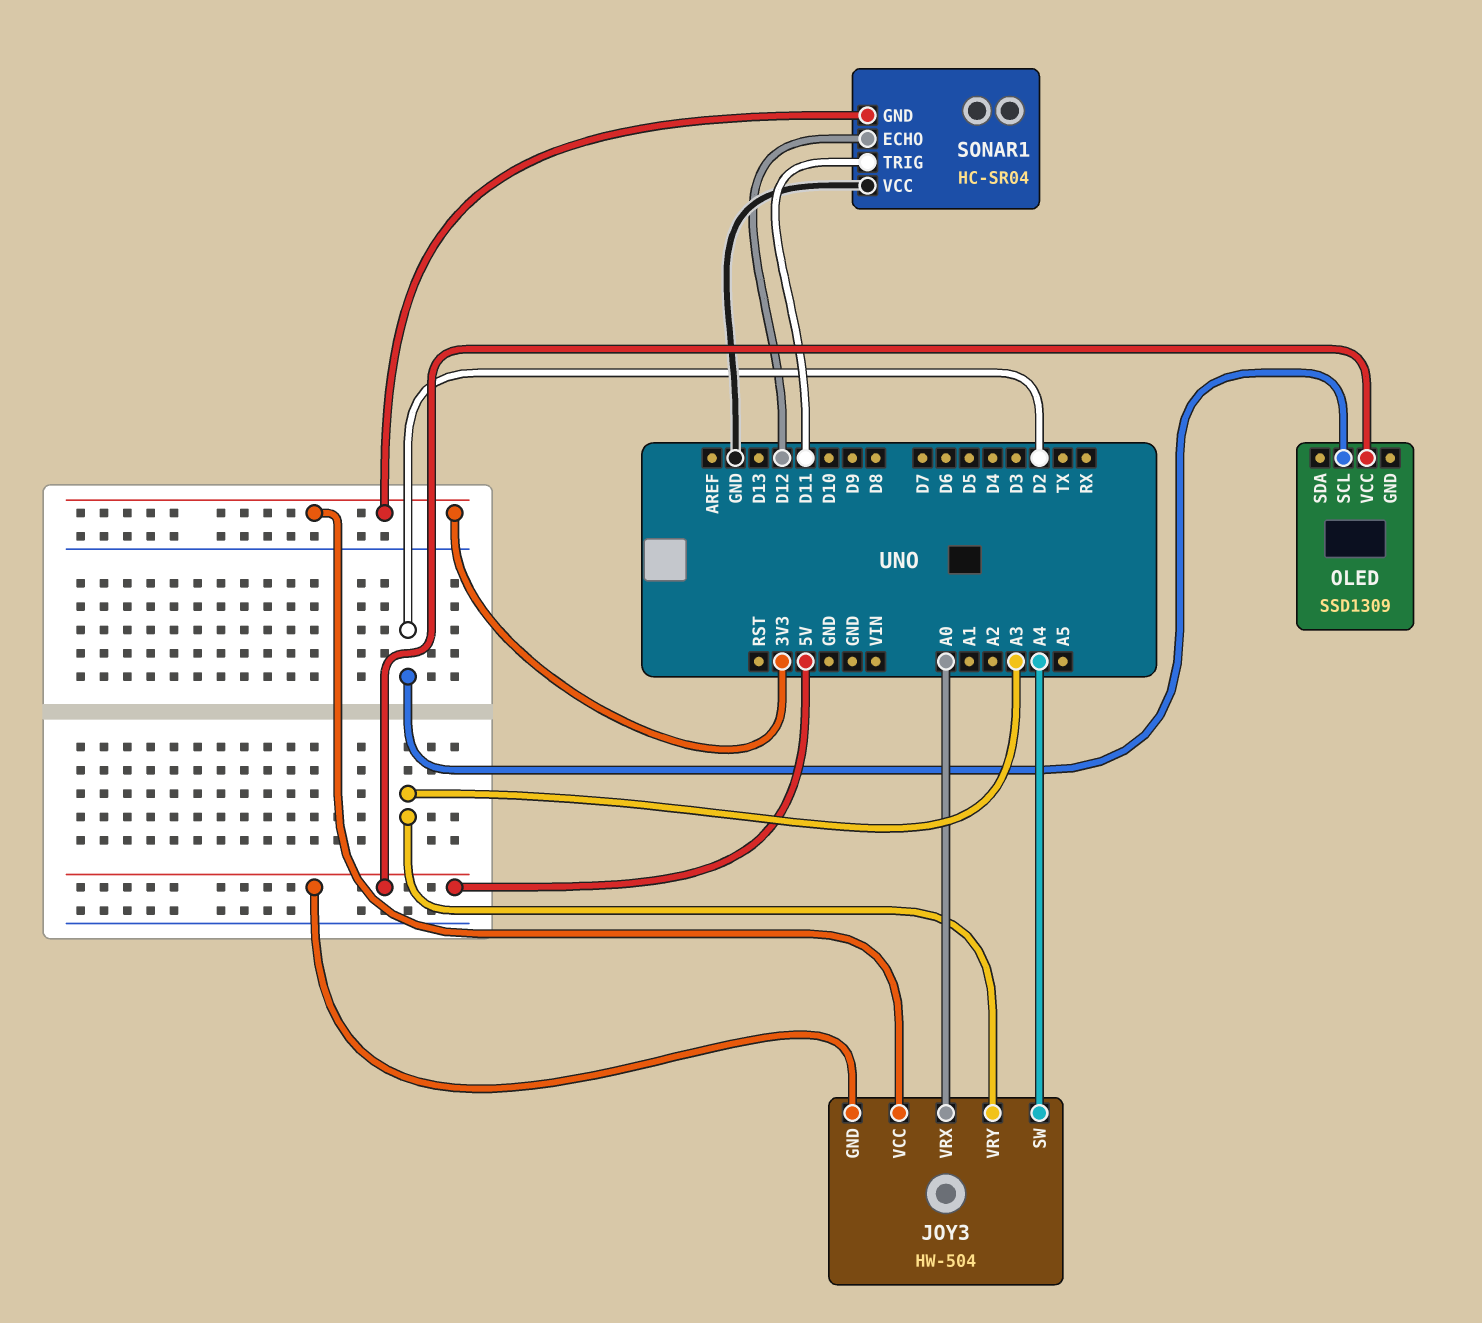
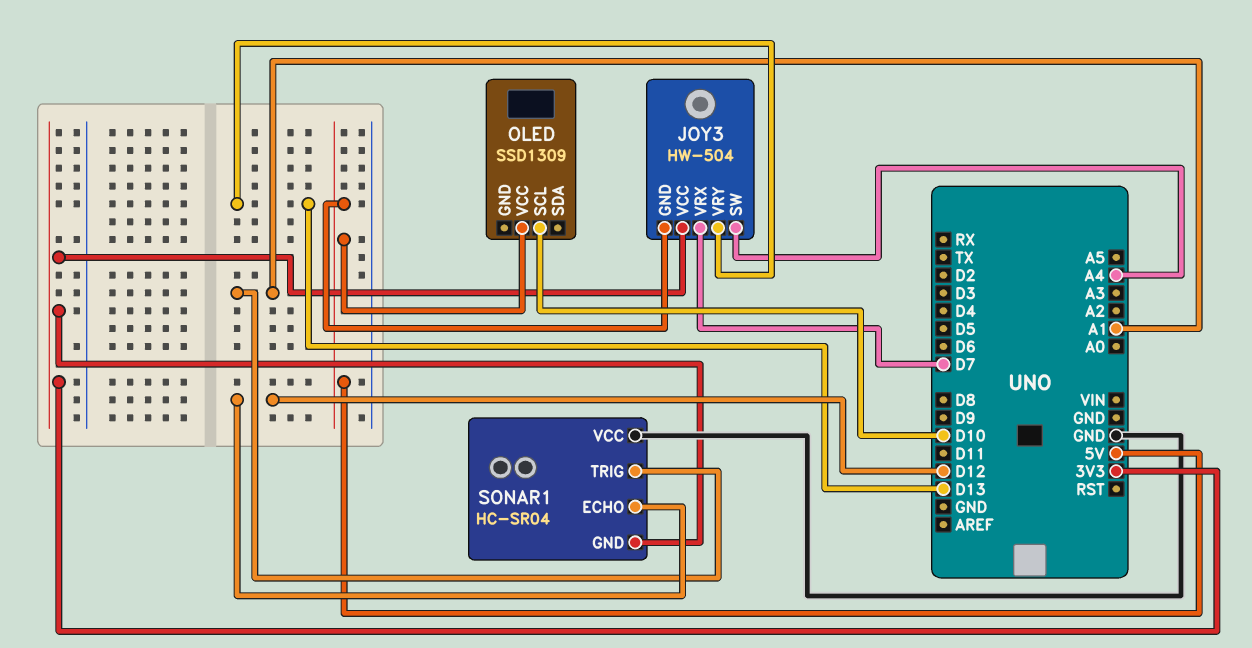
JOY3 pin VRX: A0 -> D7
JOY3 pin VRY: A3 -> D13
OLED pin SCL: D2 -> D10
SONAR1 pin TRIG: D11 -> A1

